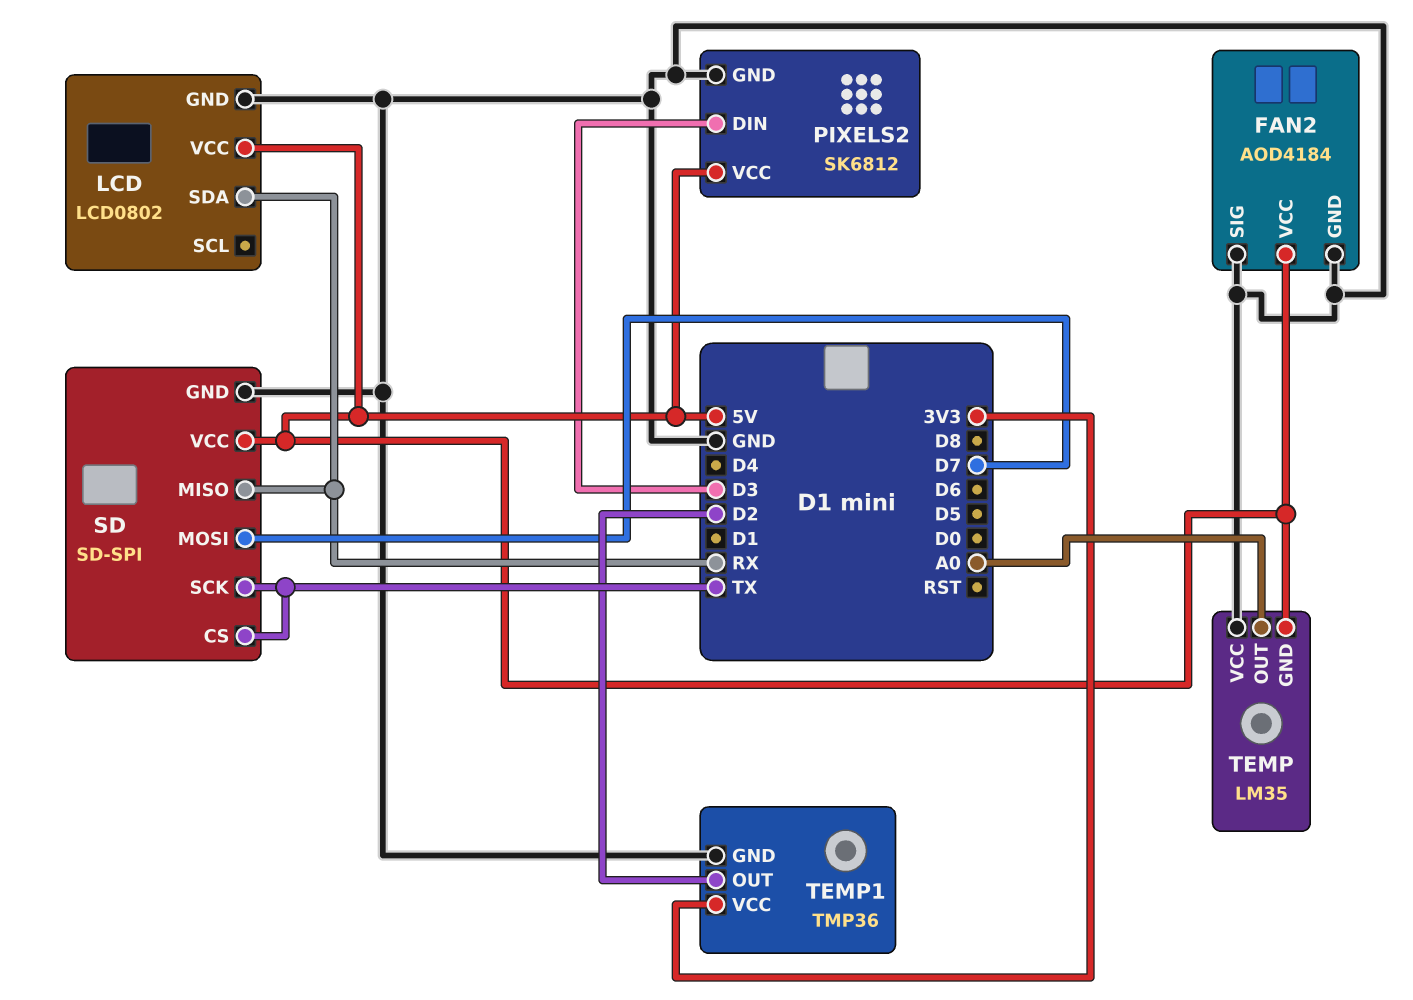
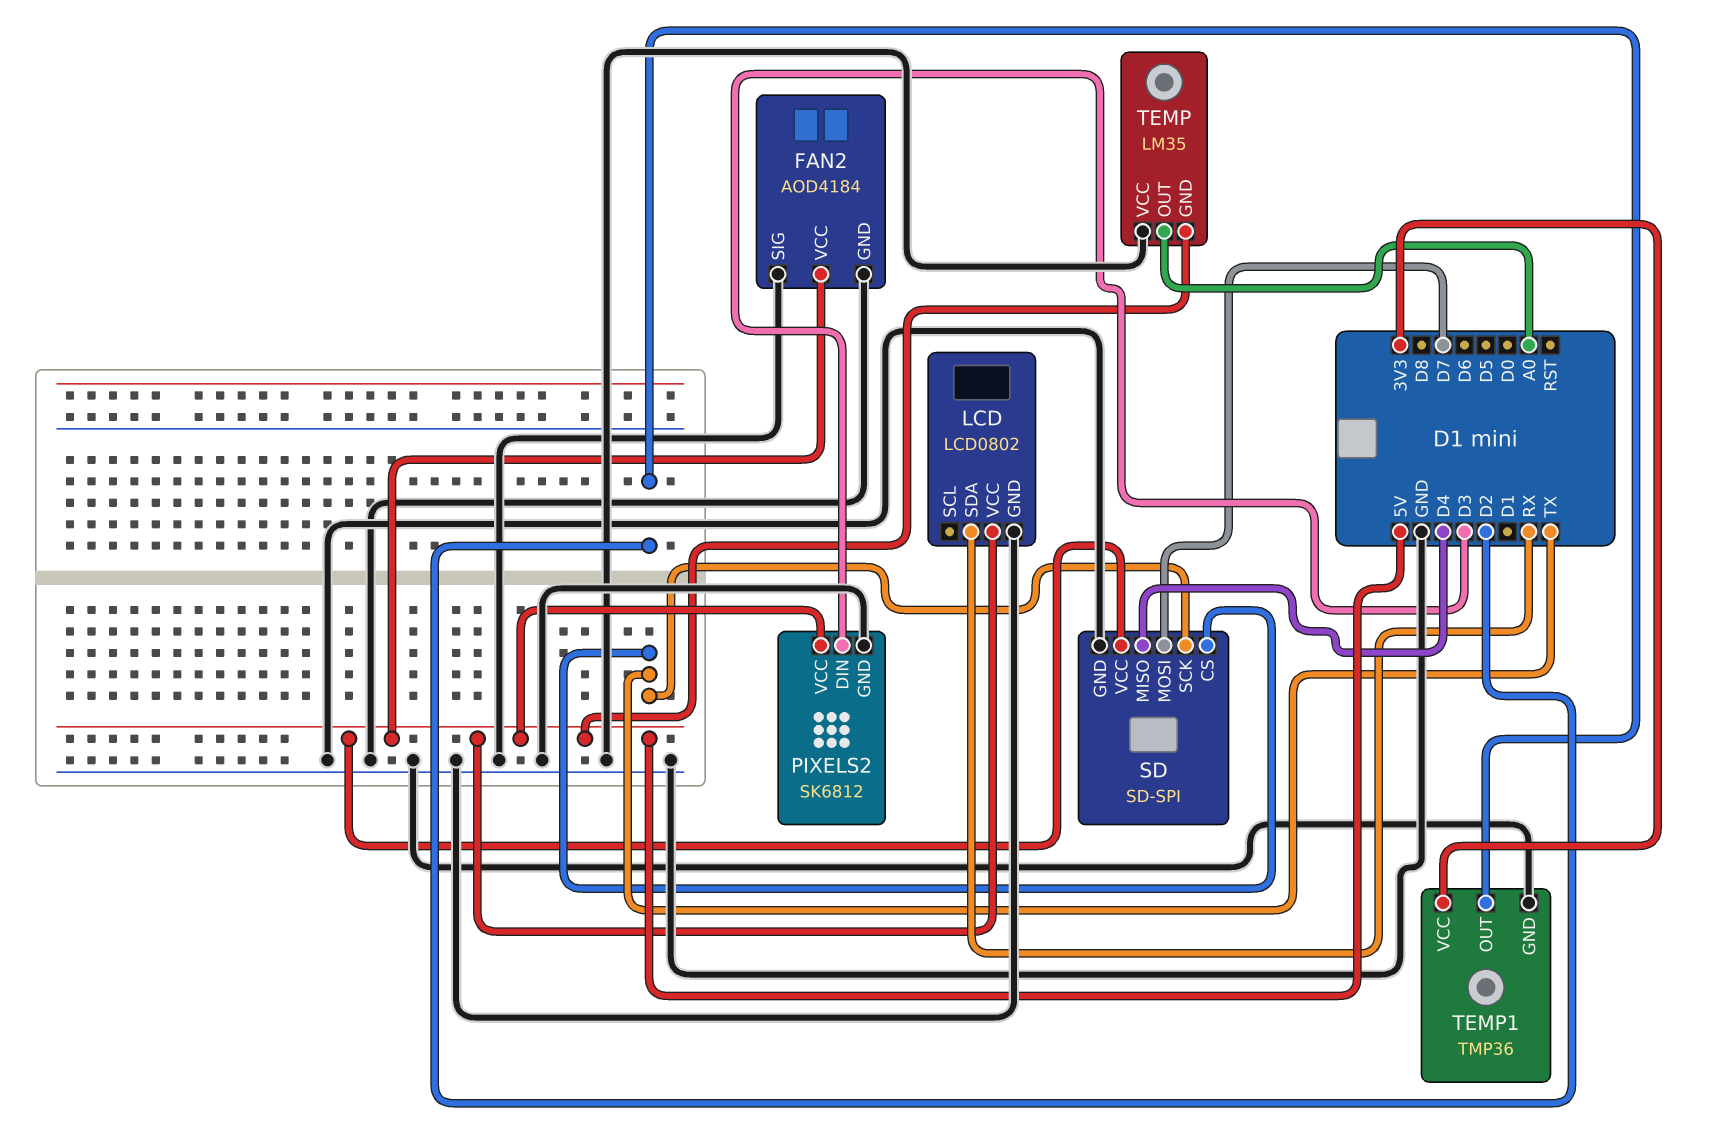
SD pin MISO: RX -> D4

